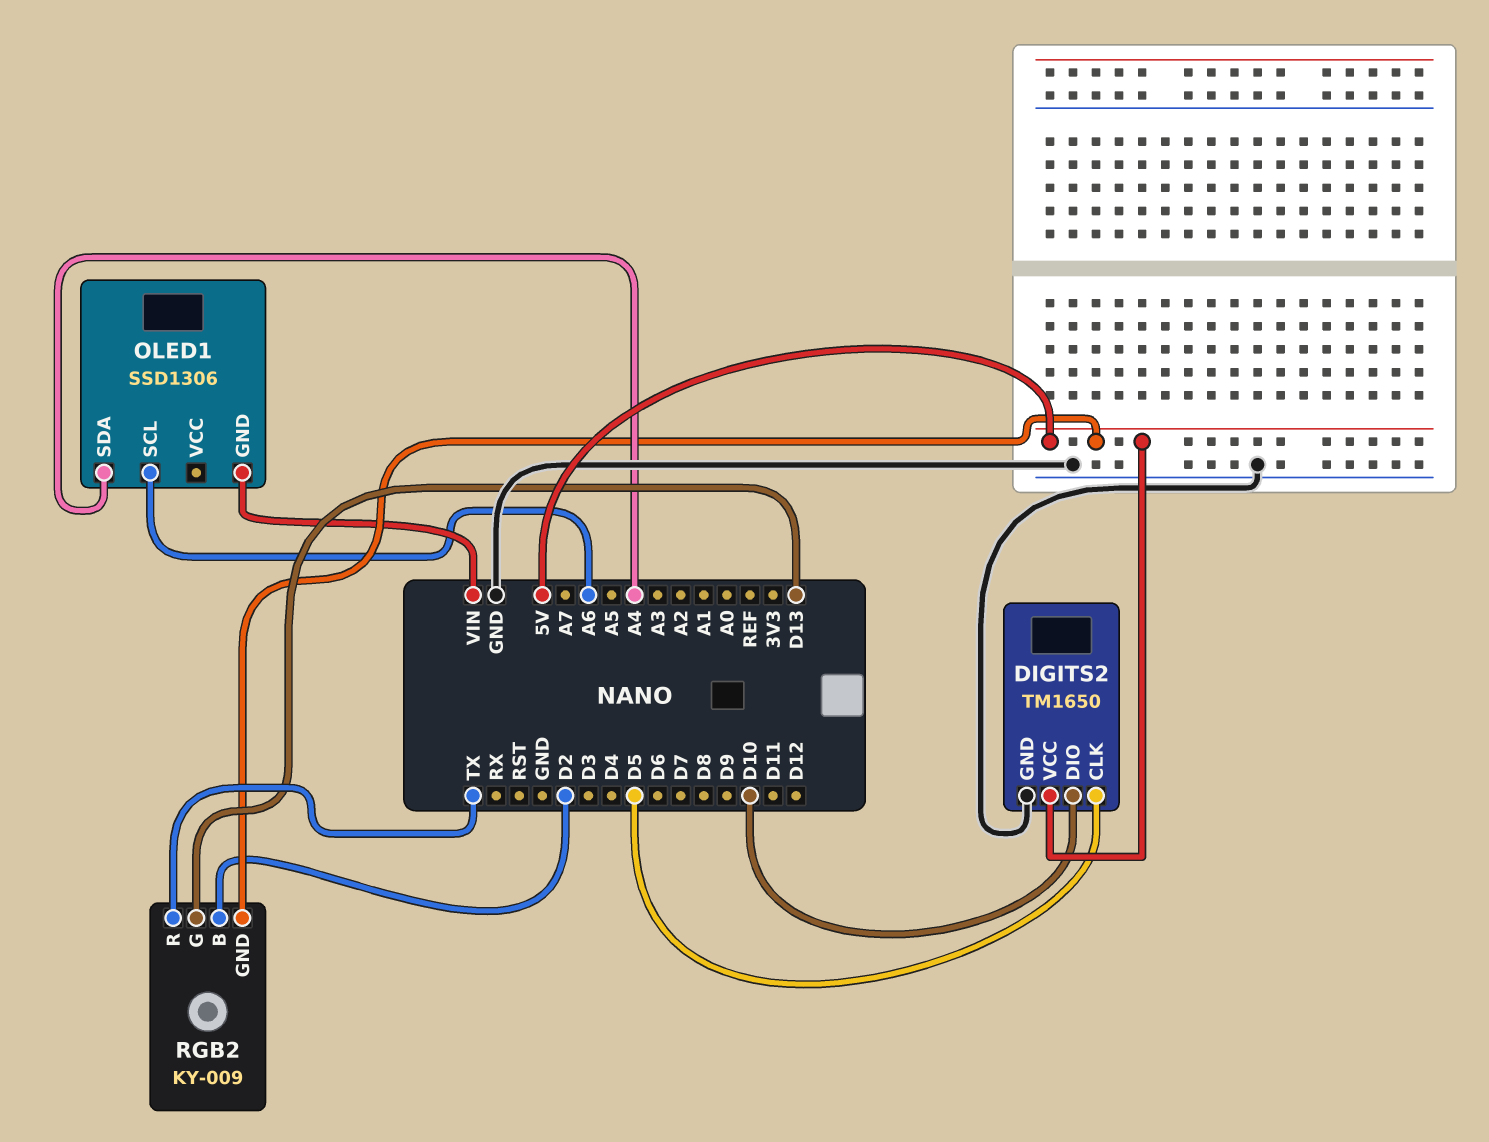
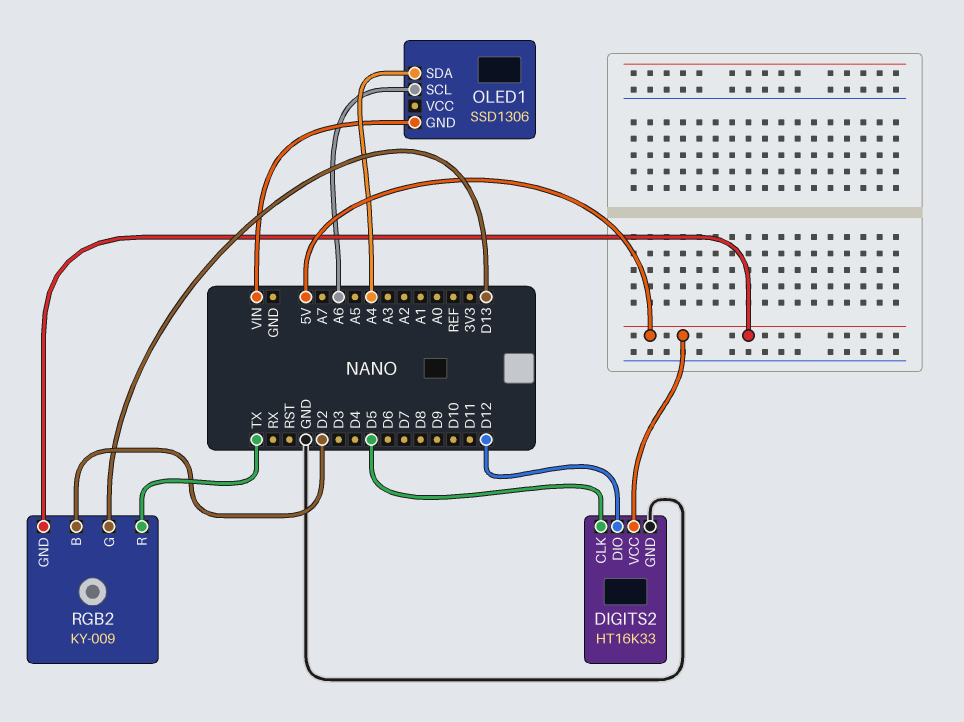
DIGITS2: TM1650 -> HT16K33
DIGITS2 pin DIO: D10 -> D12

